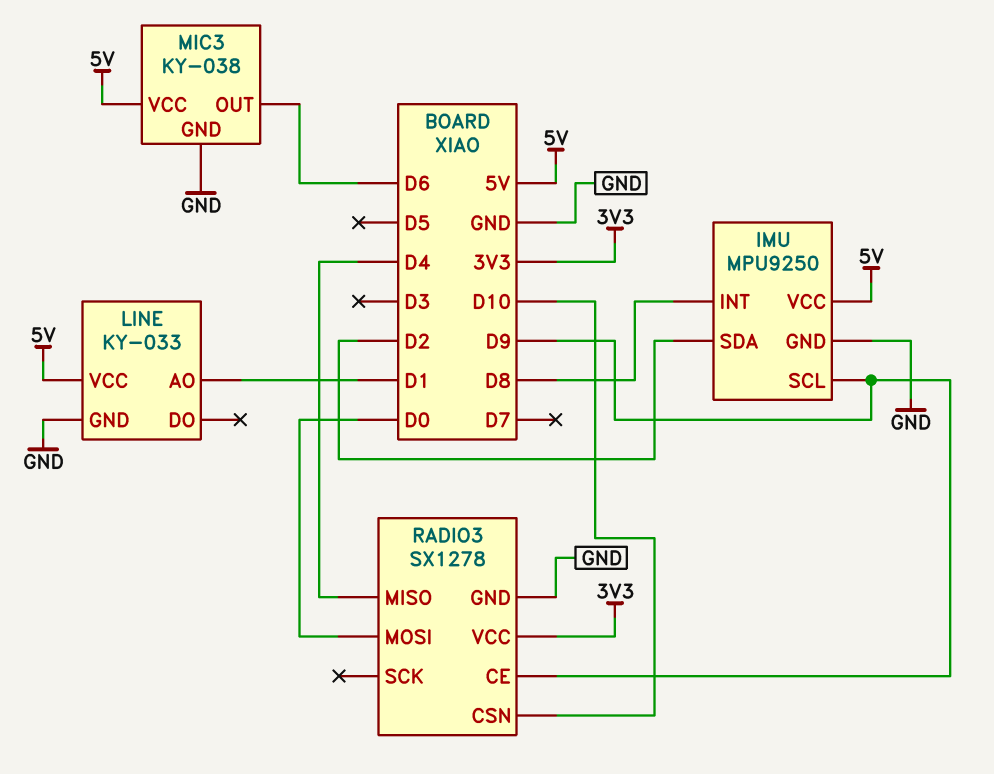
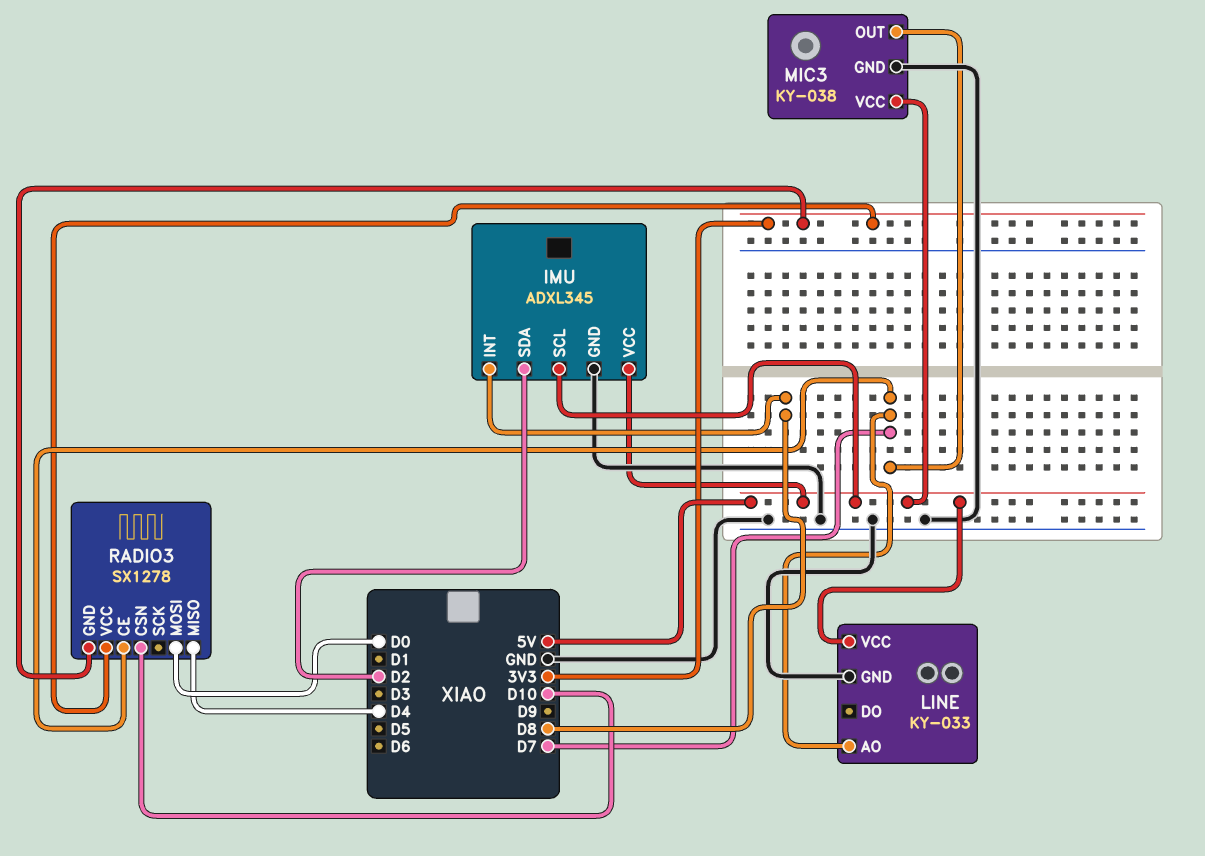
IMU: MPU9250 -> ADXL345
IMU pin SCL: D9 -> 5V
LINE pin AO: D1 -> D7
MIC3 pin OUT: D6 -> D7
RADIO3 pin CE: D9 -> D7
RADIO3 pin GND: GND -> 3V3

